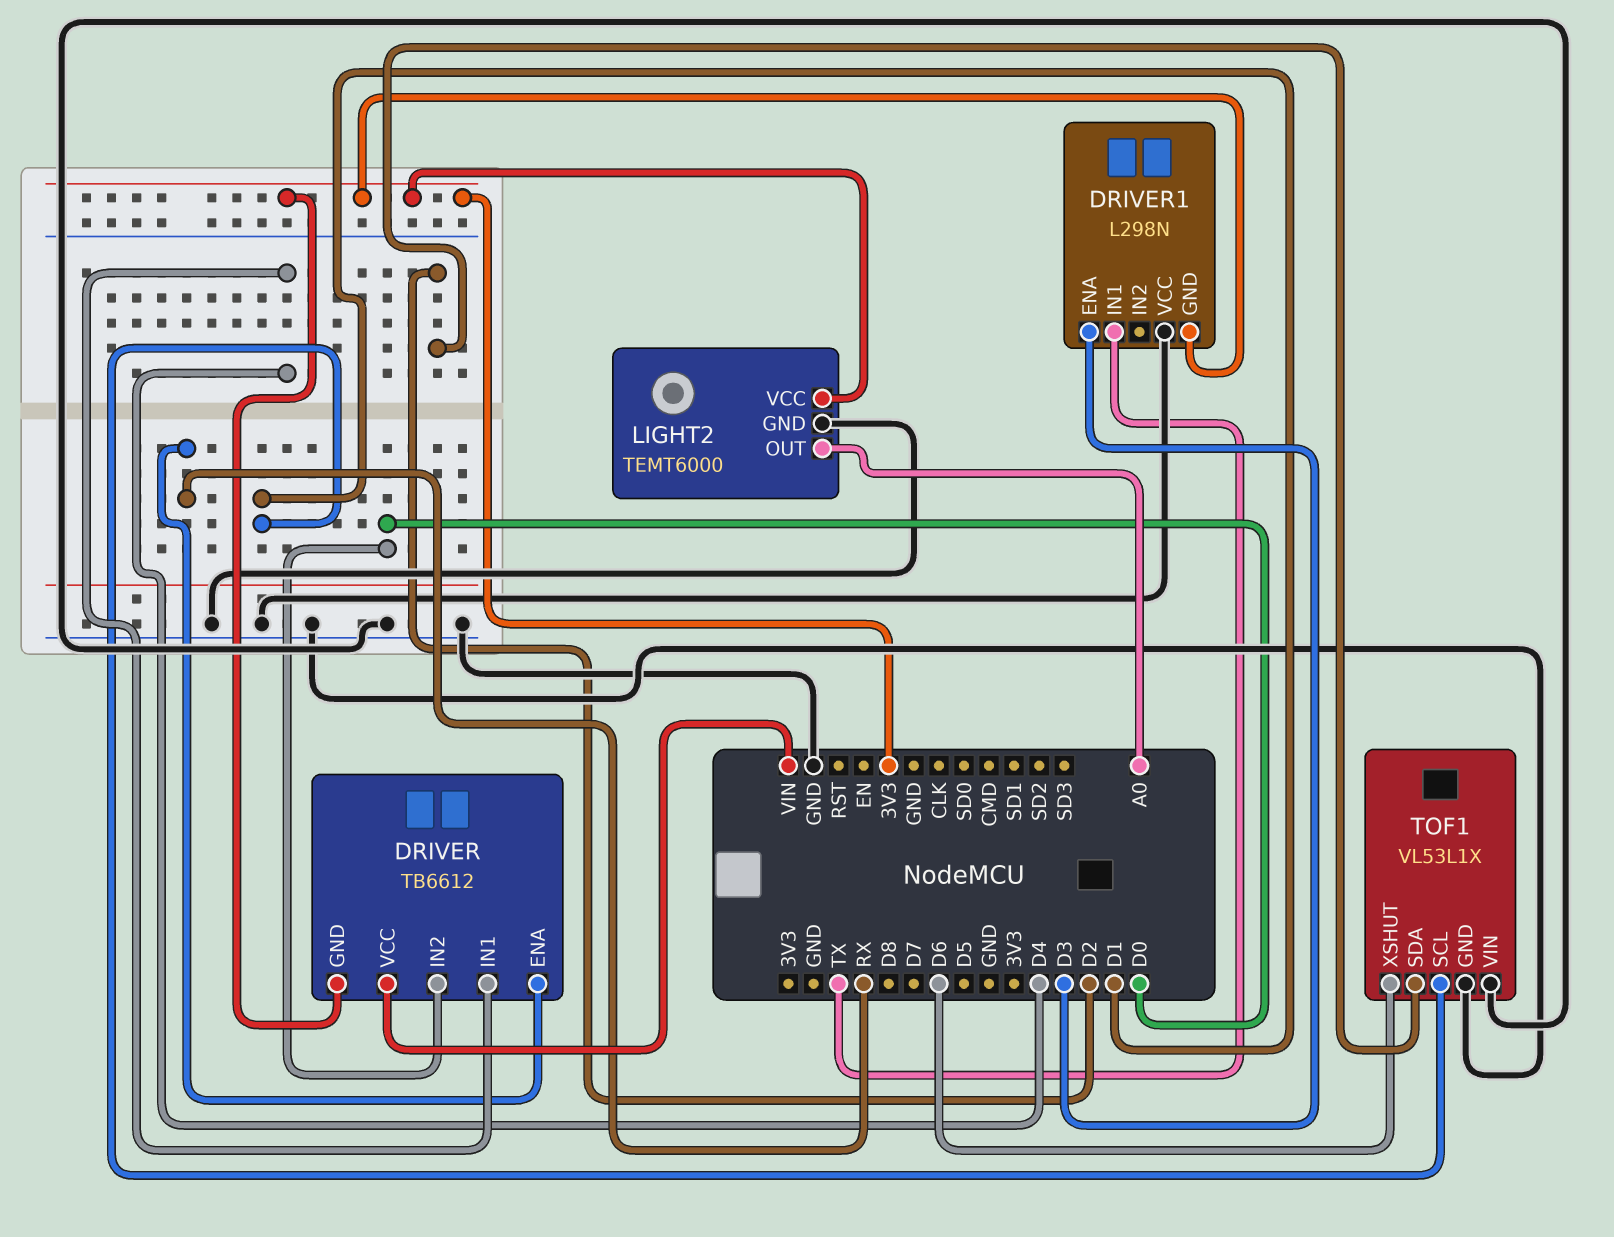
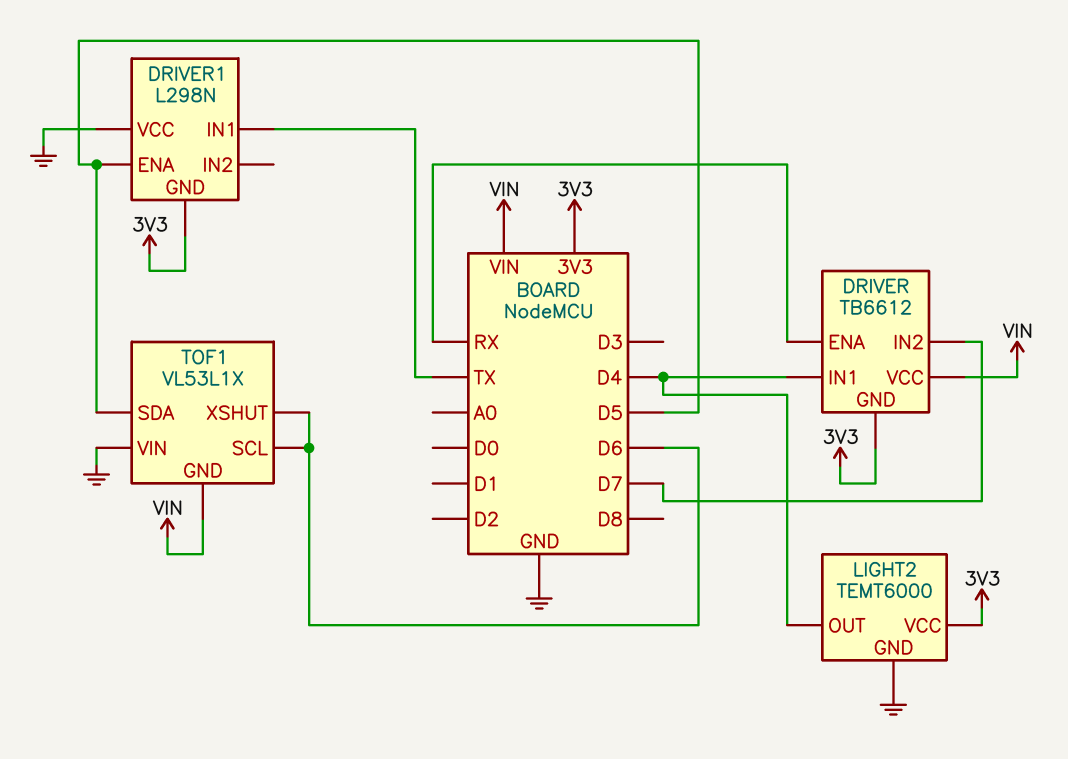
DRIVER pin IN2: D0 -> D7
DRIVER1 pin ENA: D3 -> D5
LIGHT2 pin OUT: A0 -> D4
TOF1 pin GND: GND -> VIN
TOF1 pin SCL: D1 -> D6
TOF1 pin SDA: D2 -> D5

